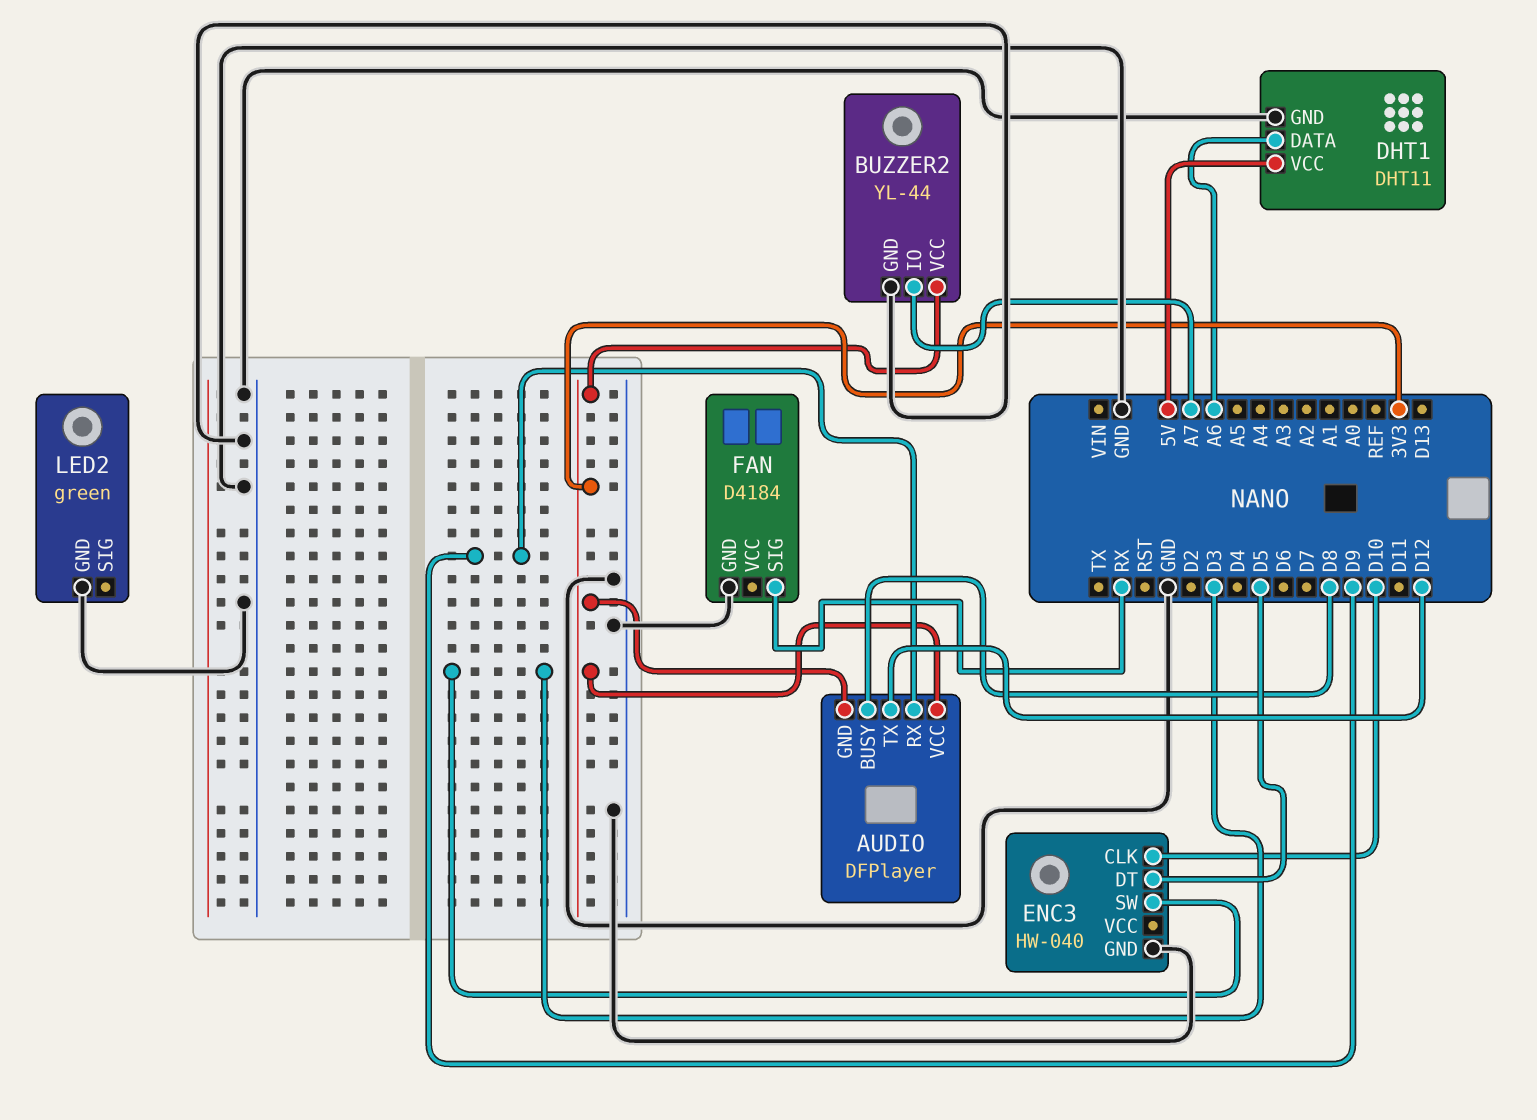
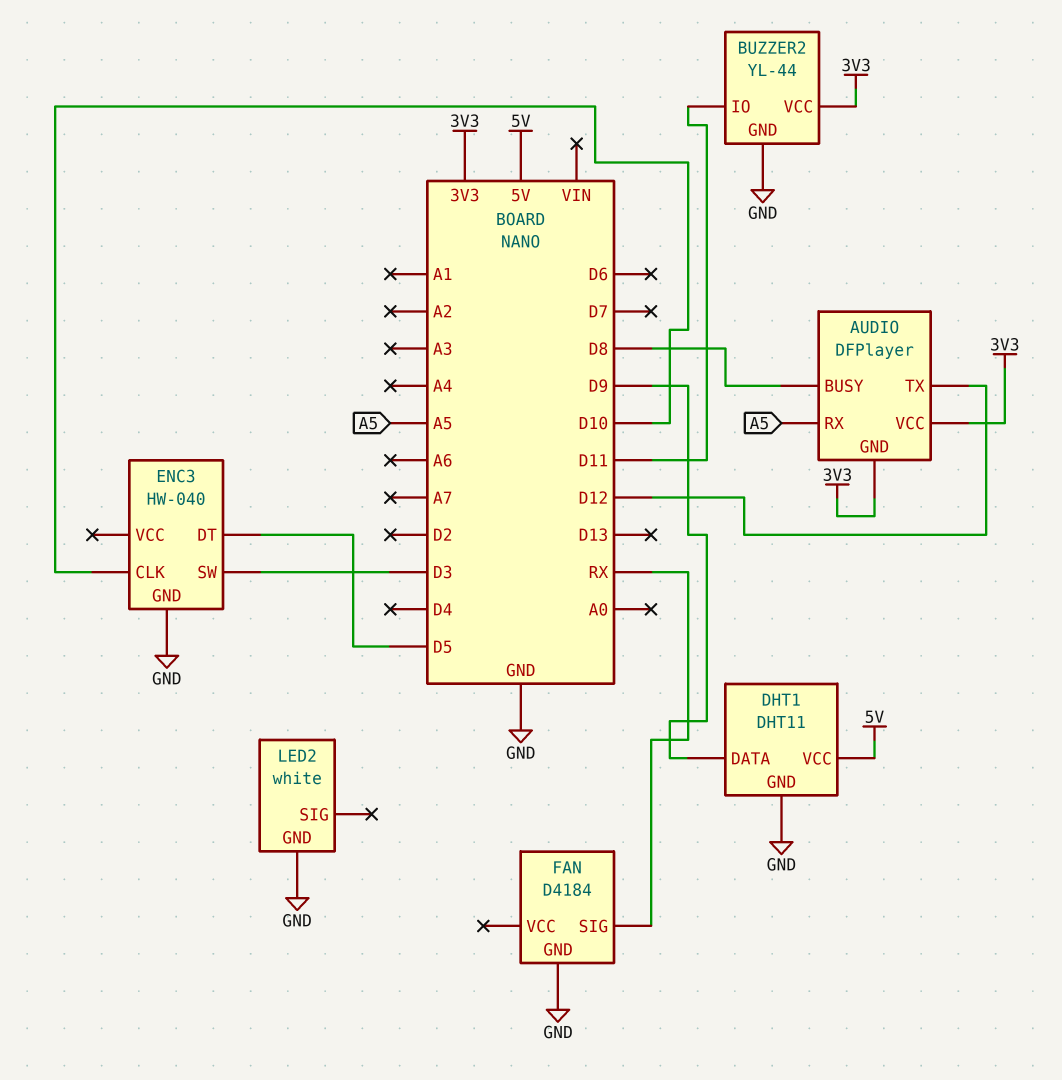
AUDIO pin RX: D9 -> A5
BUZZER2 pin IO: A7 -> D11
DHT1 pin DATA: A6 -> D9
LED2: green -> white

